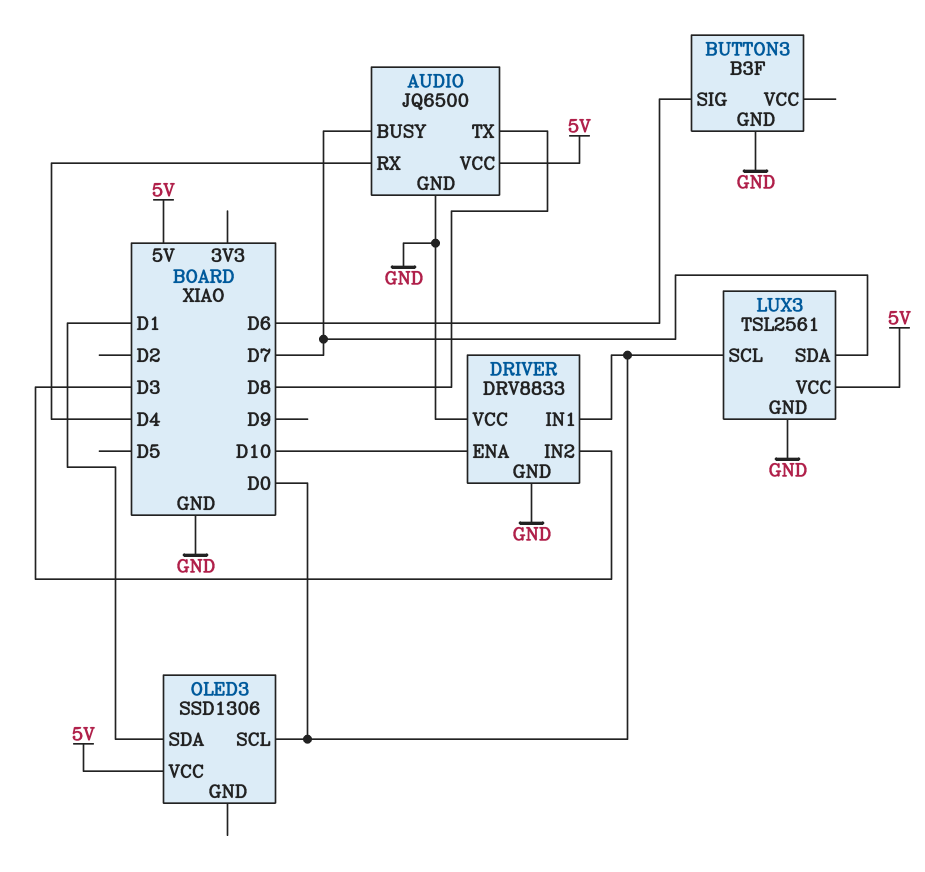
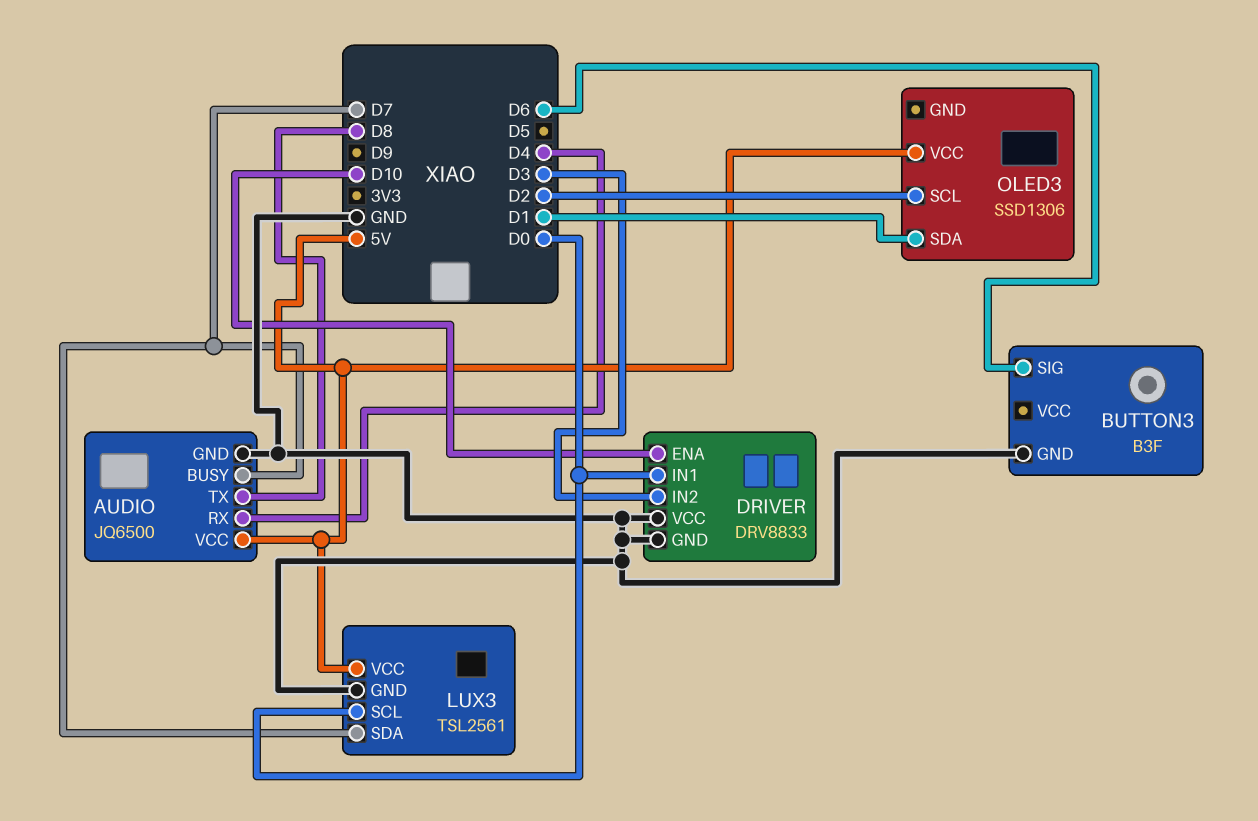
OLED3 pin SCL: D0 -> D2

